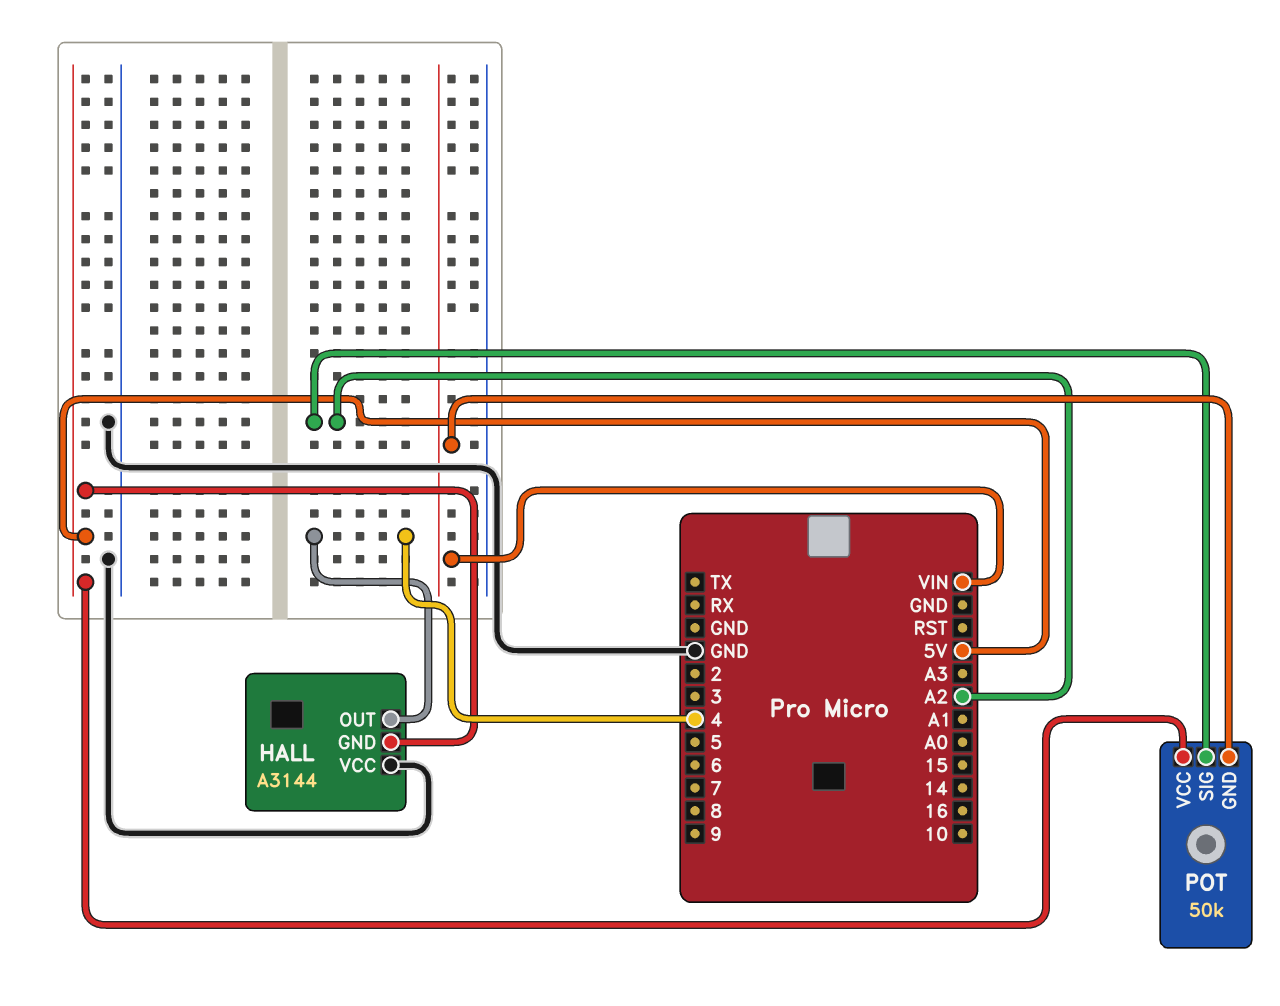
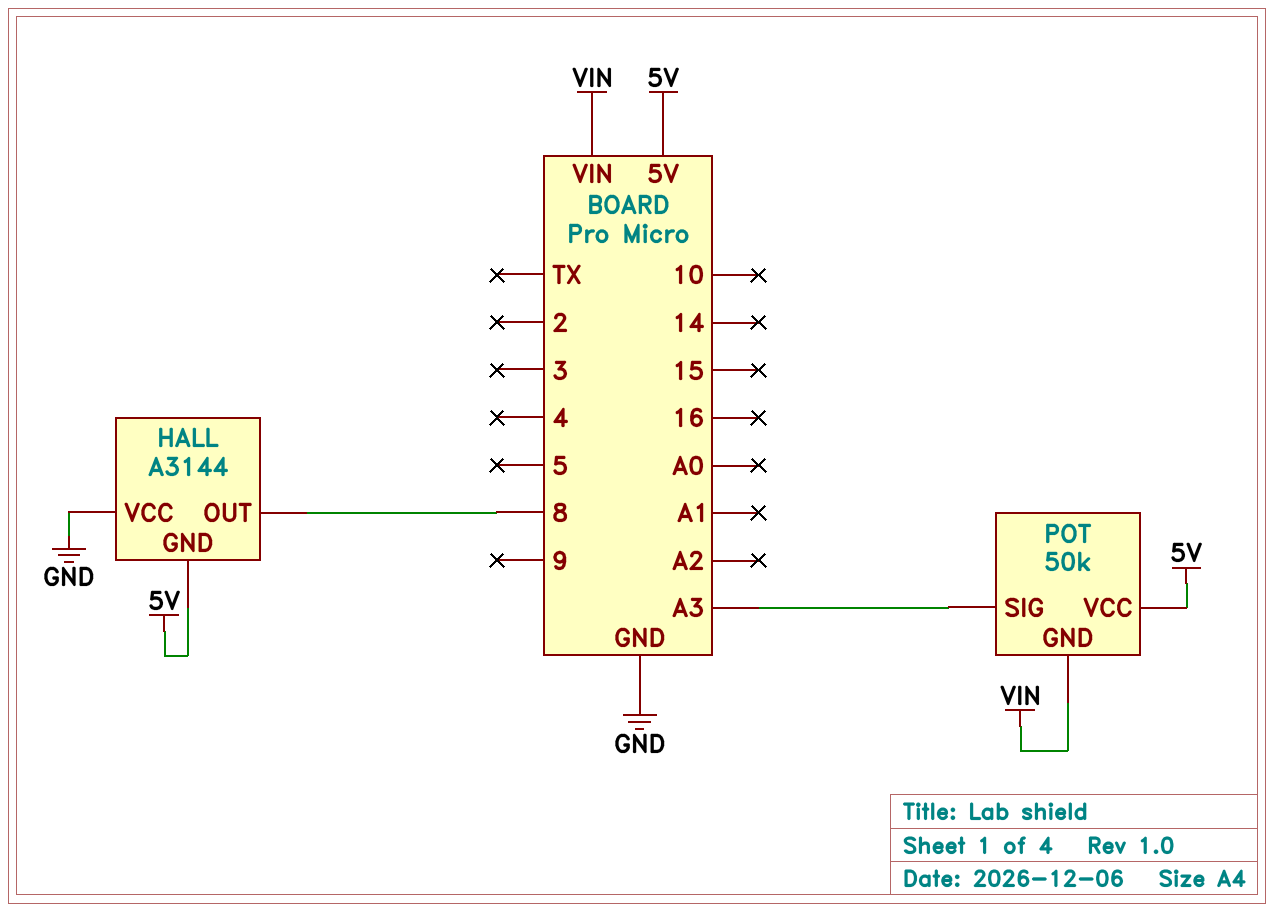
HALL pin OUT: 4 -> 8
POT pin SIG: A2 -> A3

